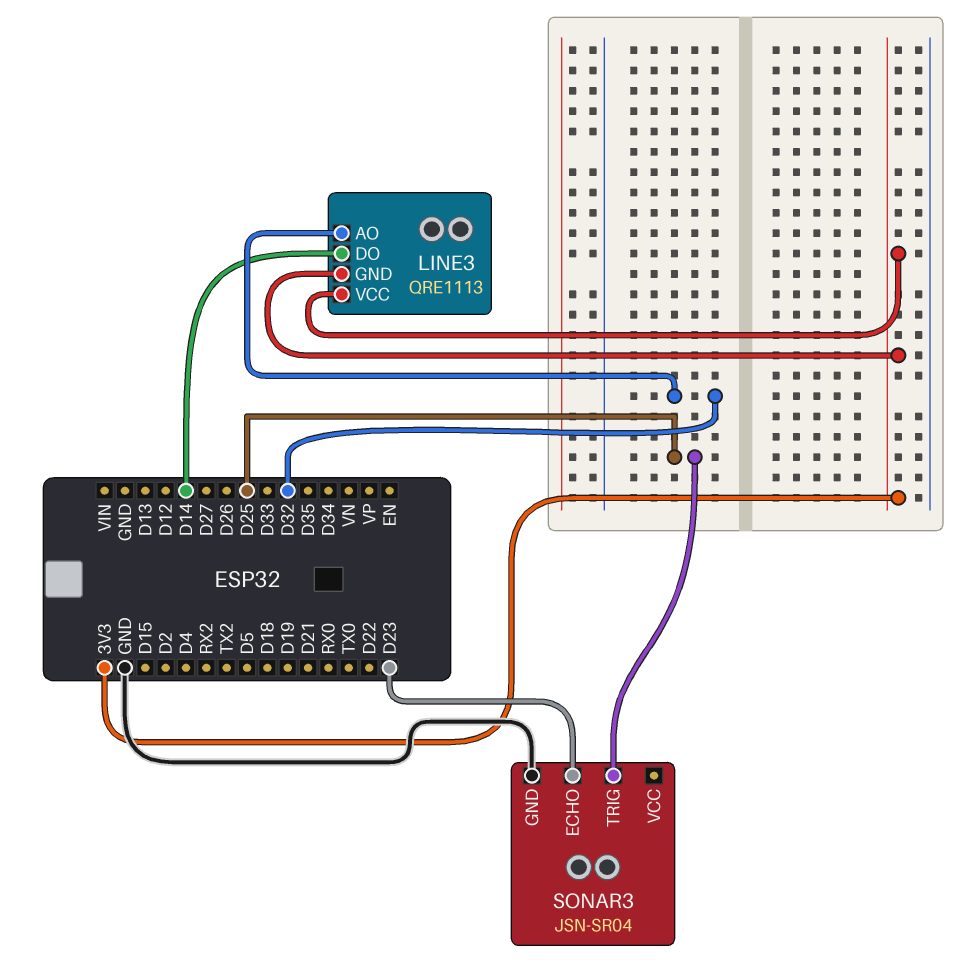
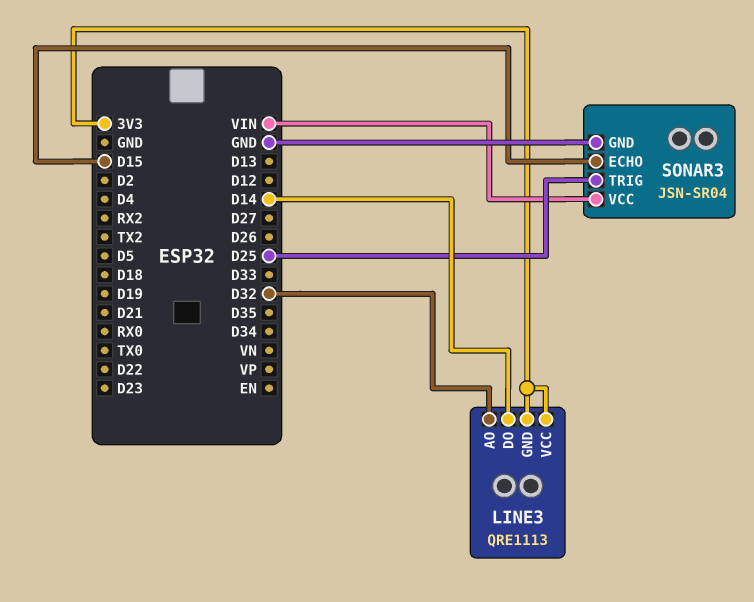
SONAR3 pin ECHO: D23 -> D15
SONAR3 pin VCC: none -> VIN

